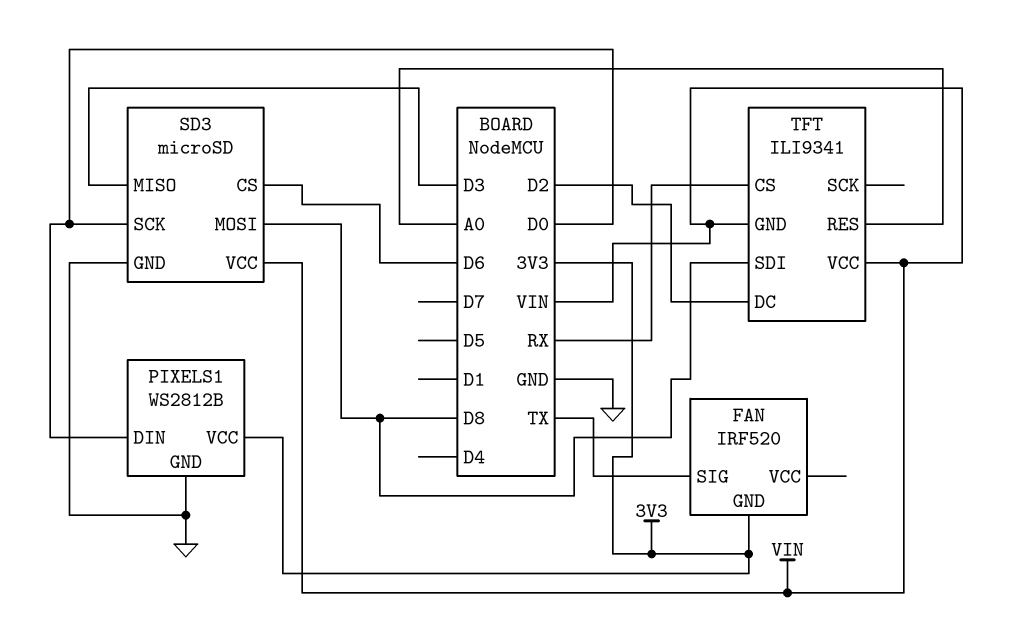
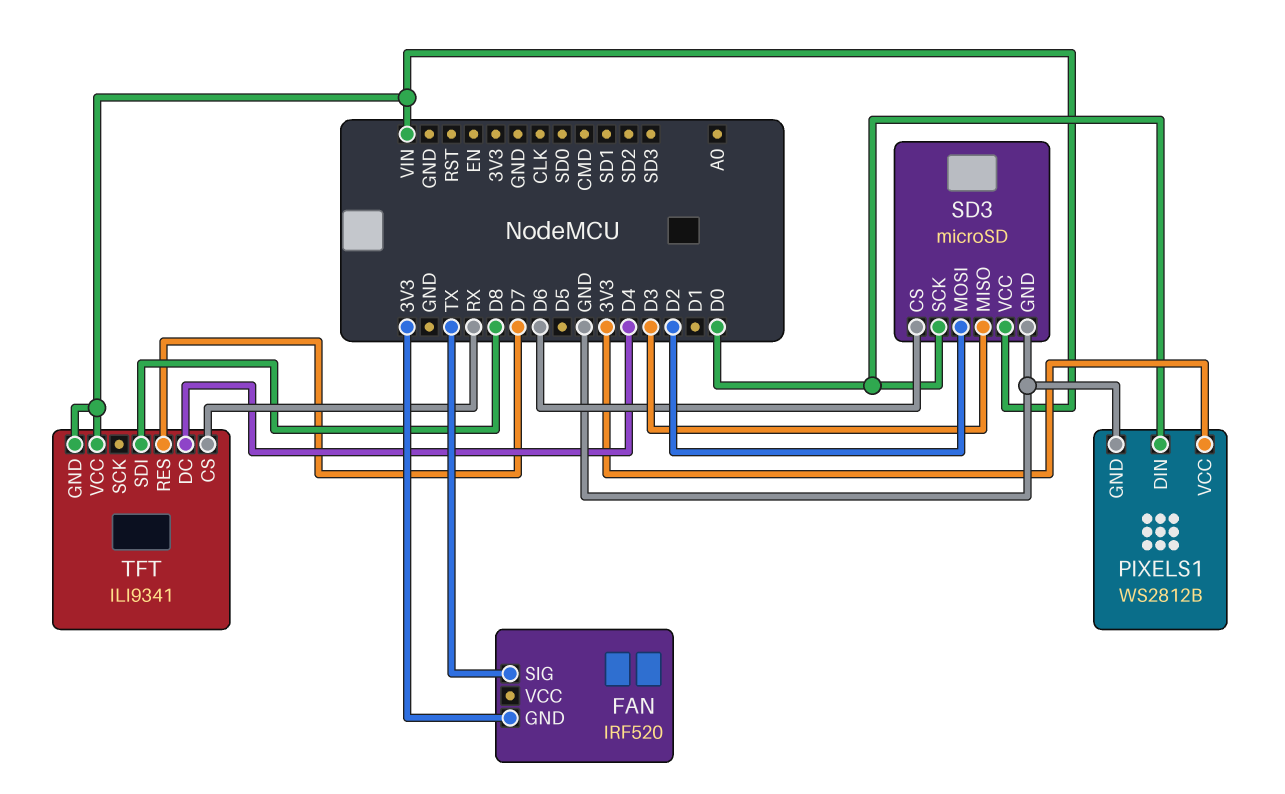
SD3 pin MOSI: D8 -> D2
TFT pin DC: D2 -> D4
TFT pin RES: A0 -> D7

